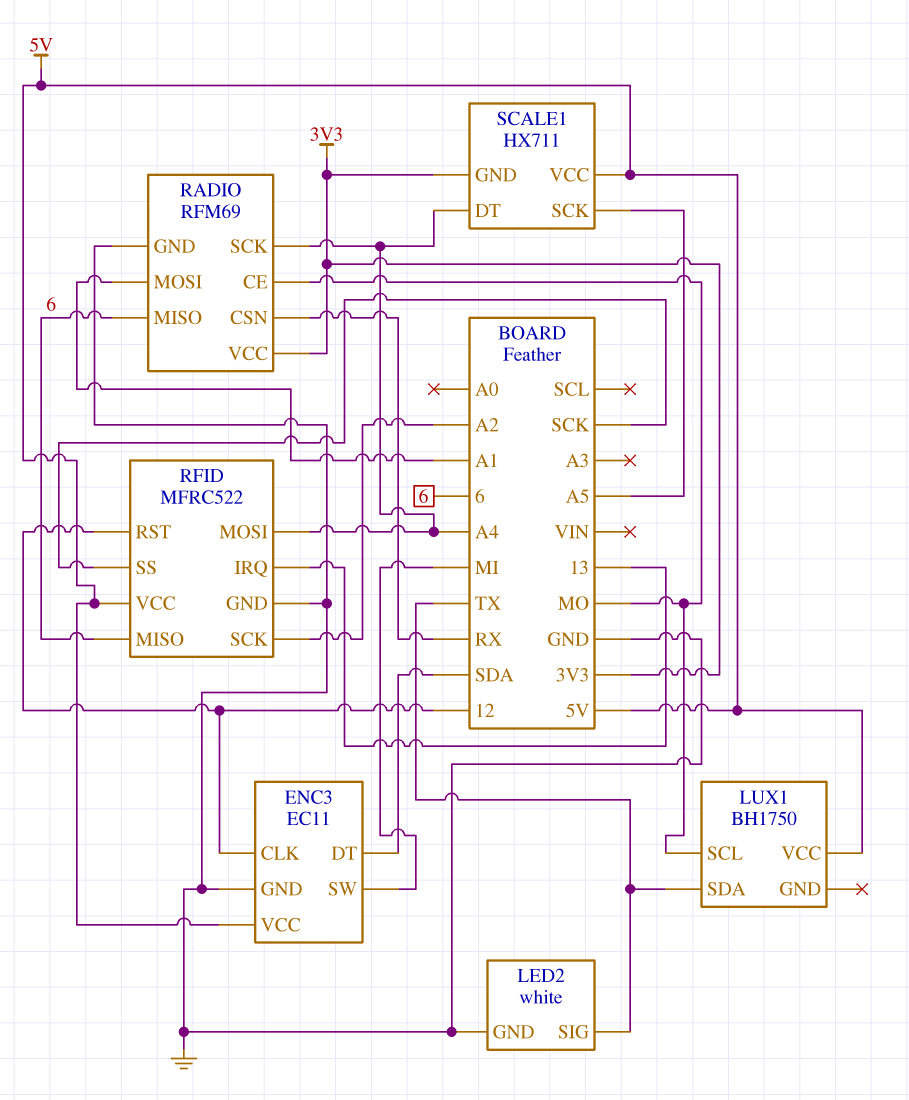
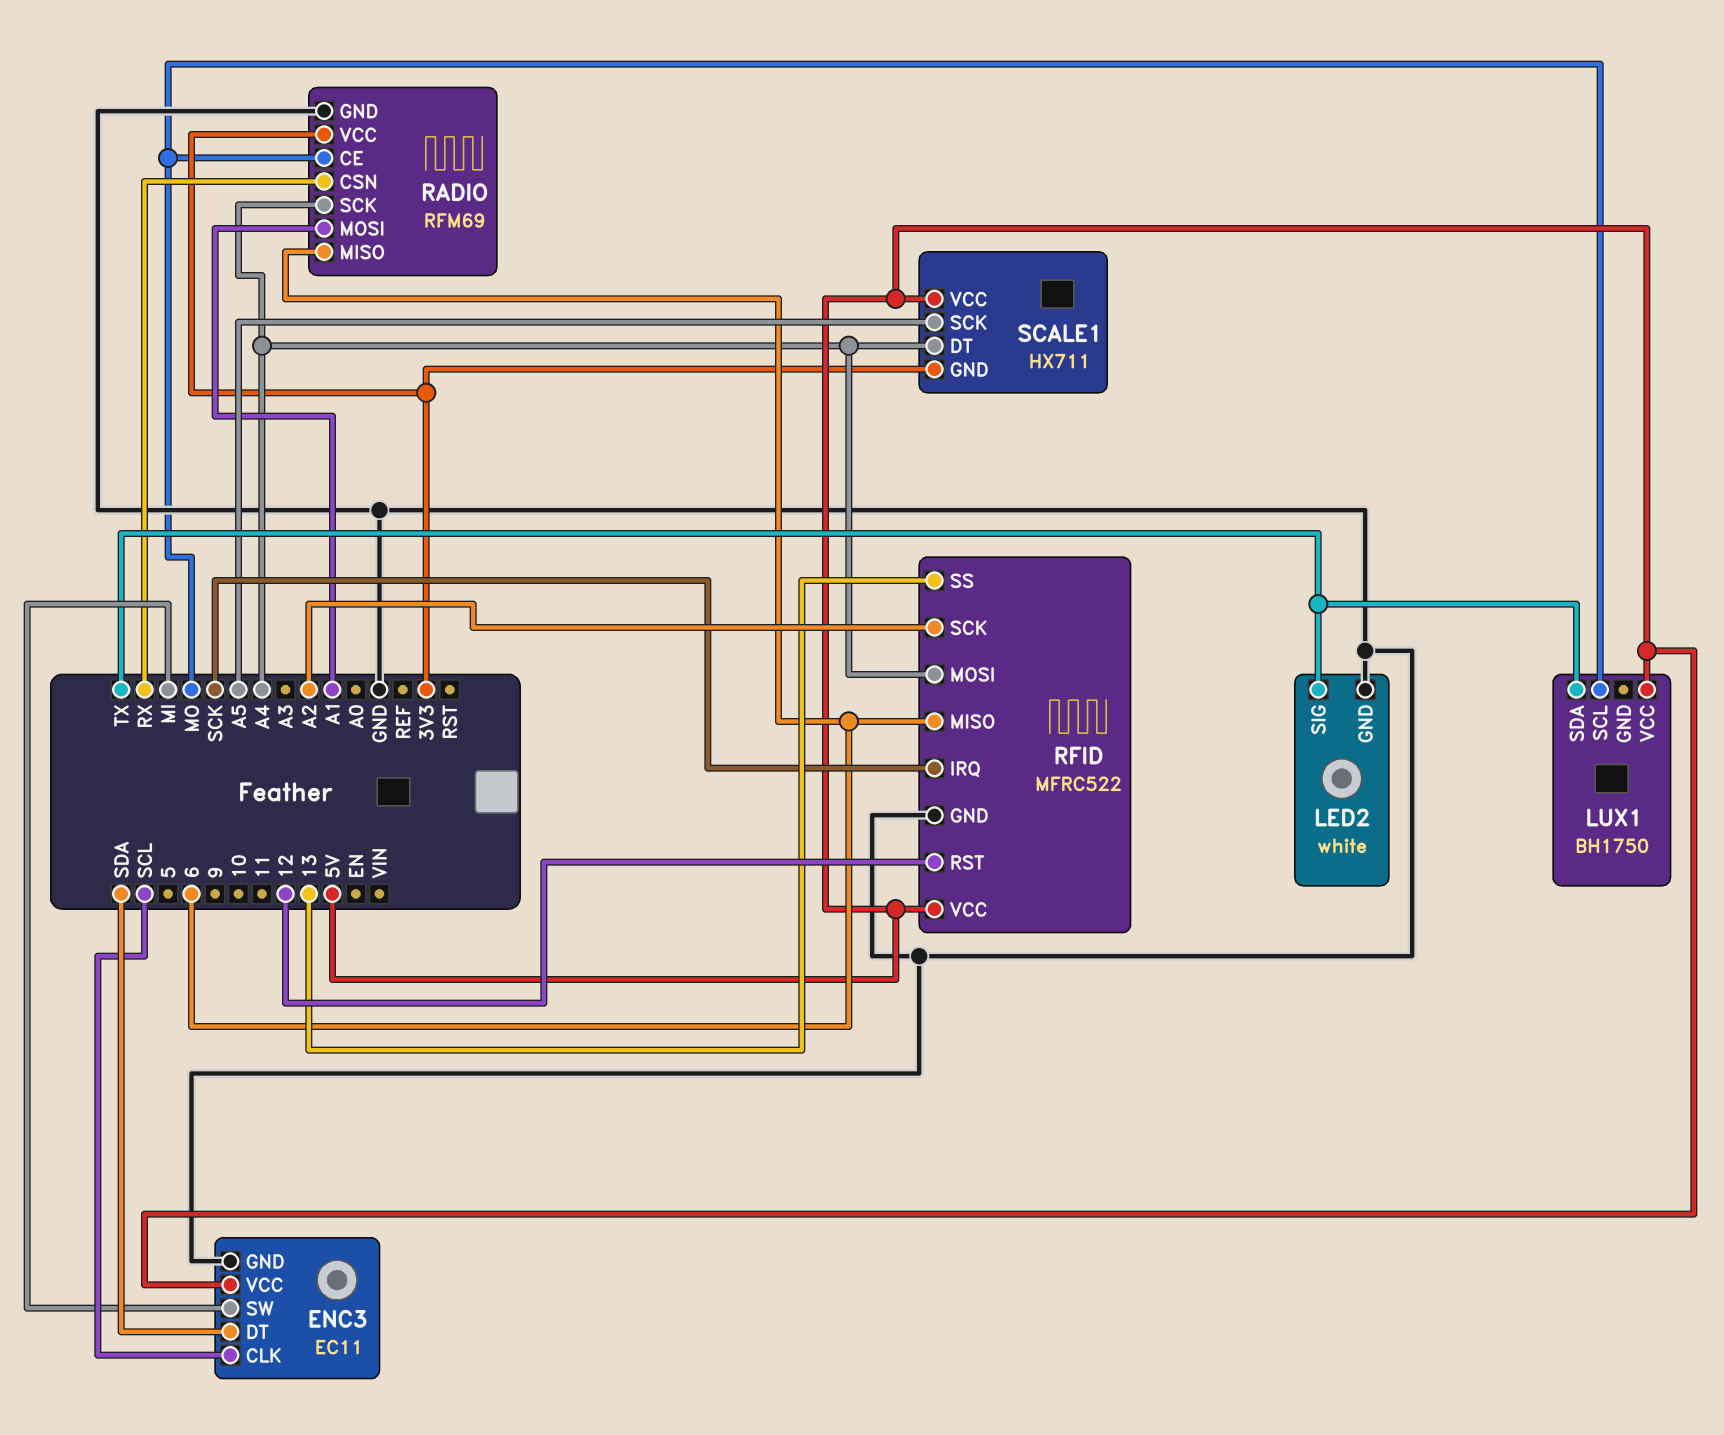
ENC3 pin CLK: 12 -> SCL
RFID pin IRQ: 13 -> SCK
RFID pin SS: SCK -> 13

